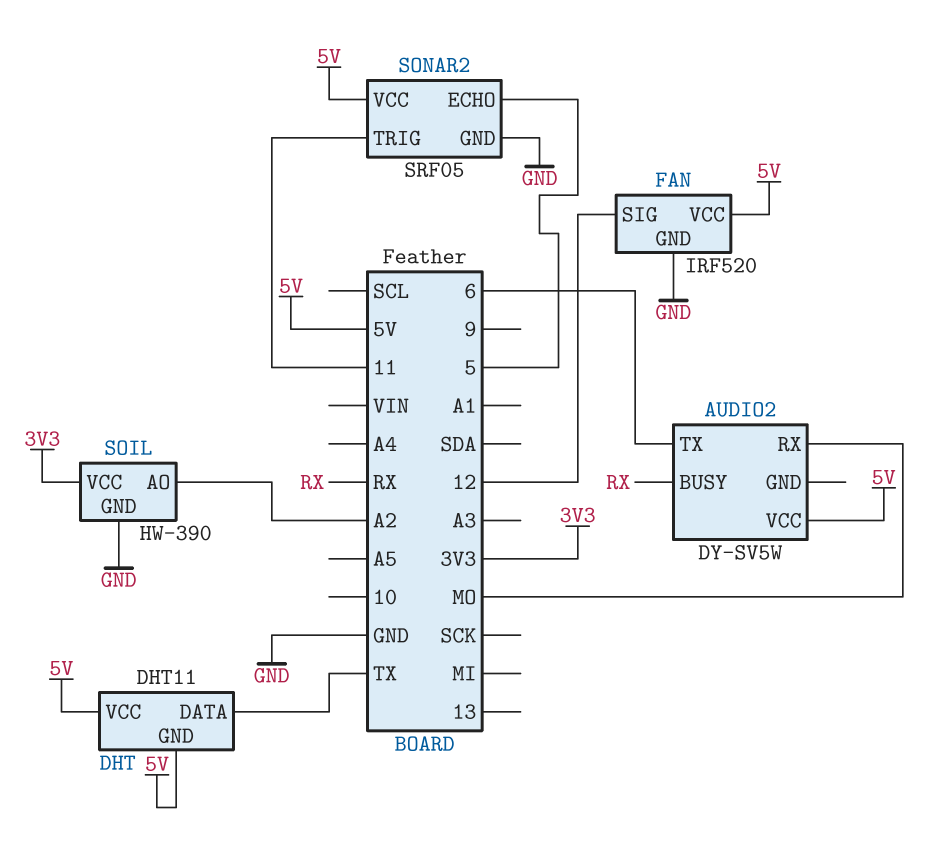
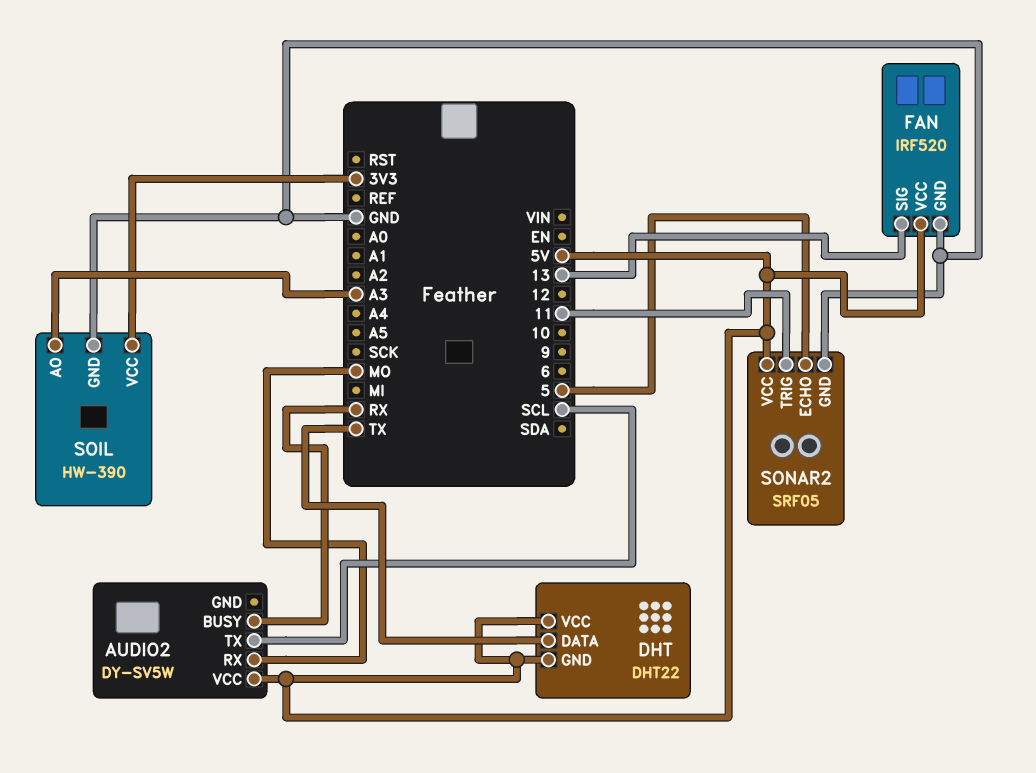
AUDIO2 pin TX: 6 -> SCL
DHT: DHT11 -> DHT22
FAN pin SIG: 12 -> 13
SOIL pin AO: A2 -> A3

